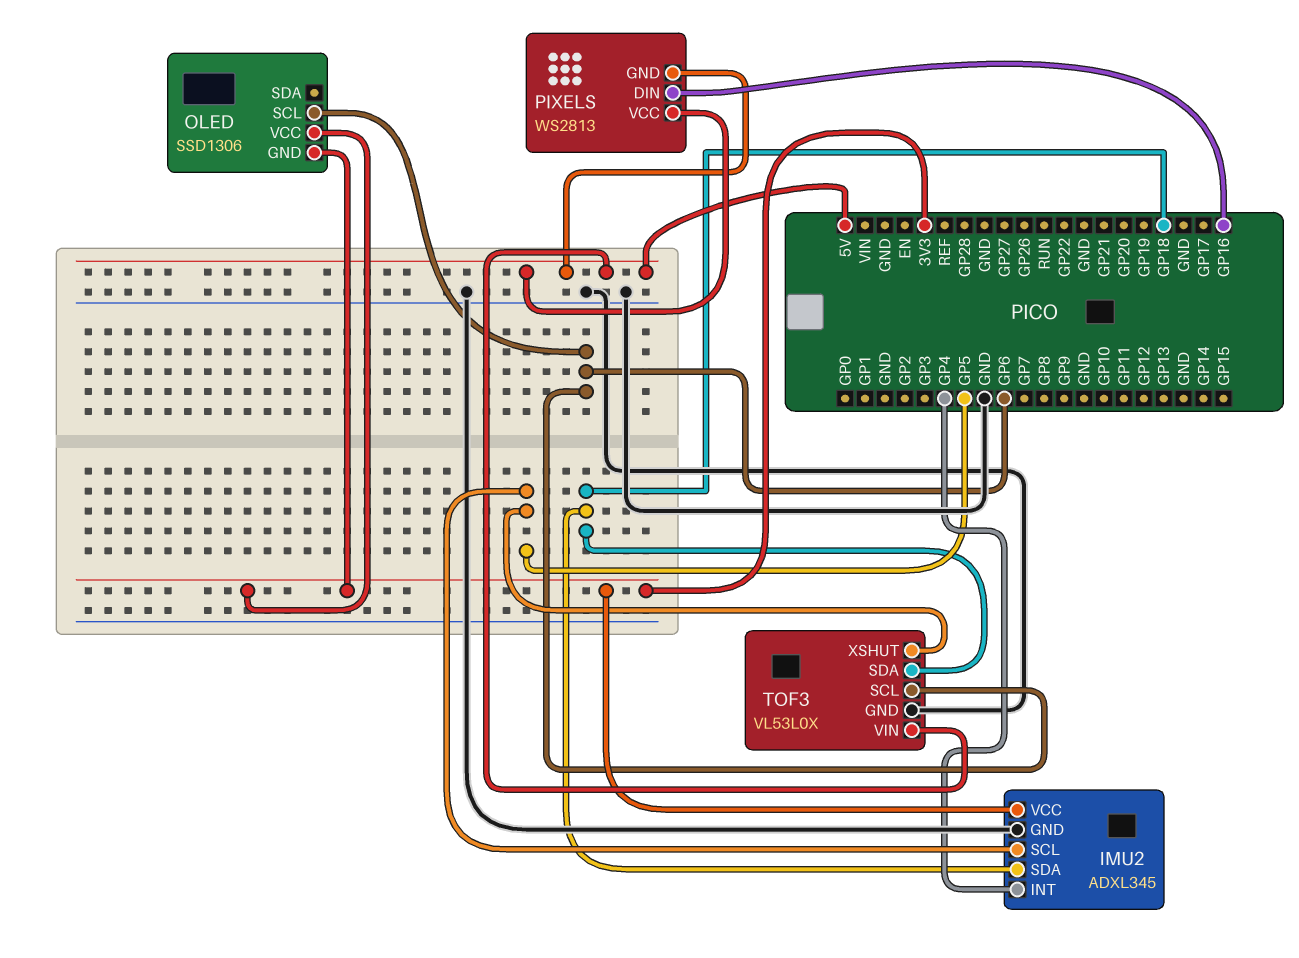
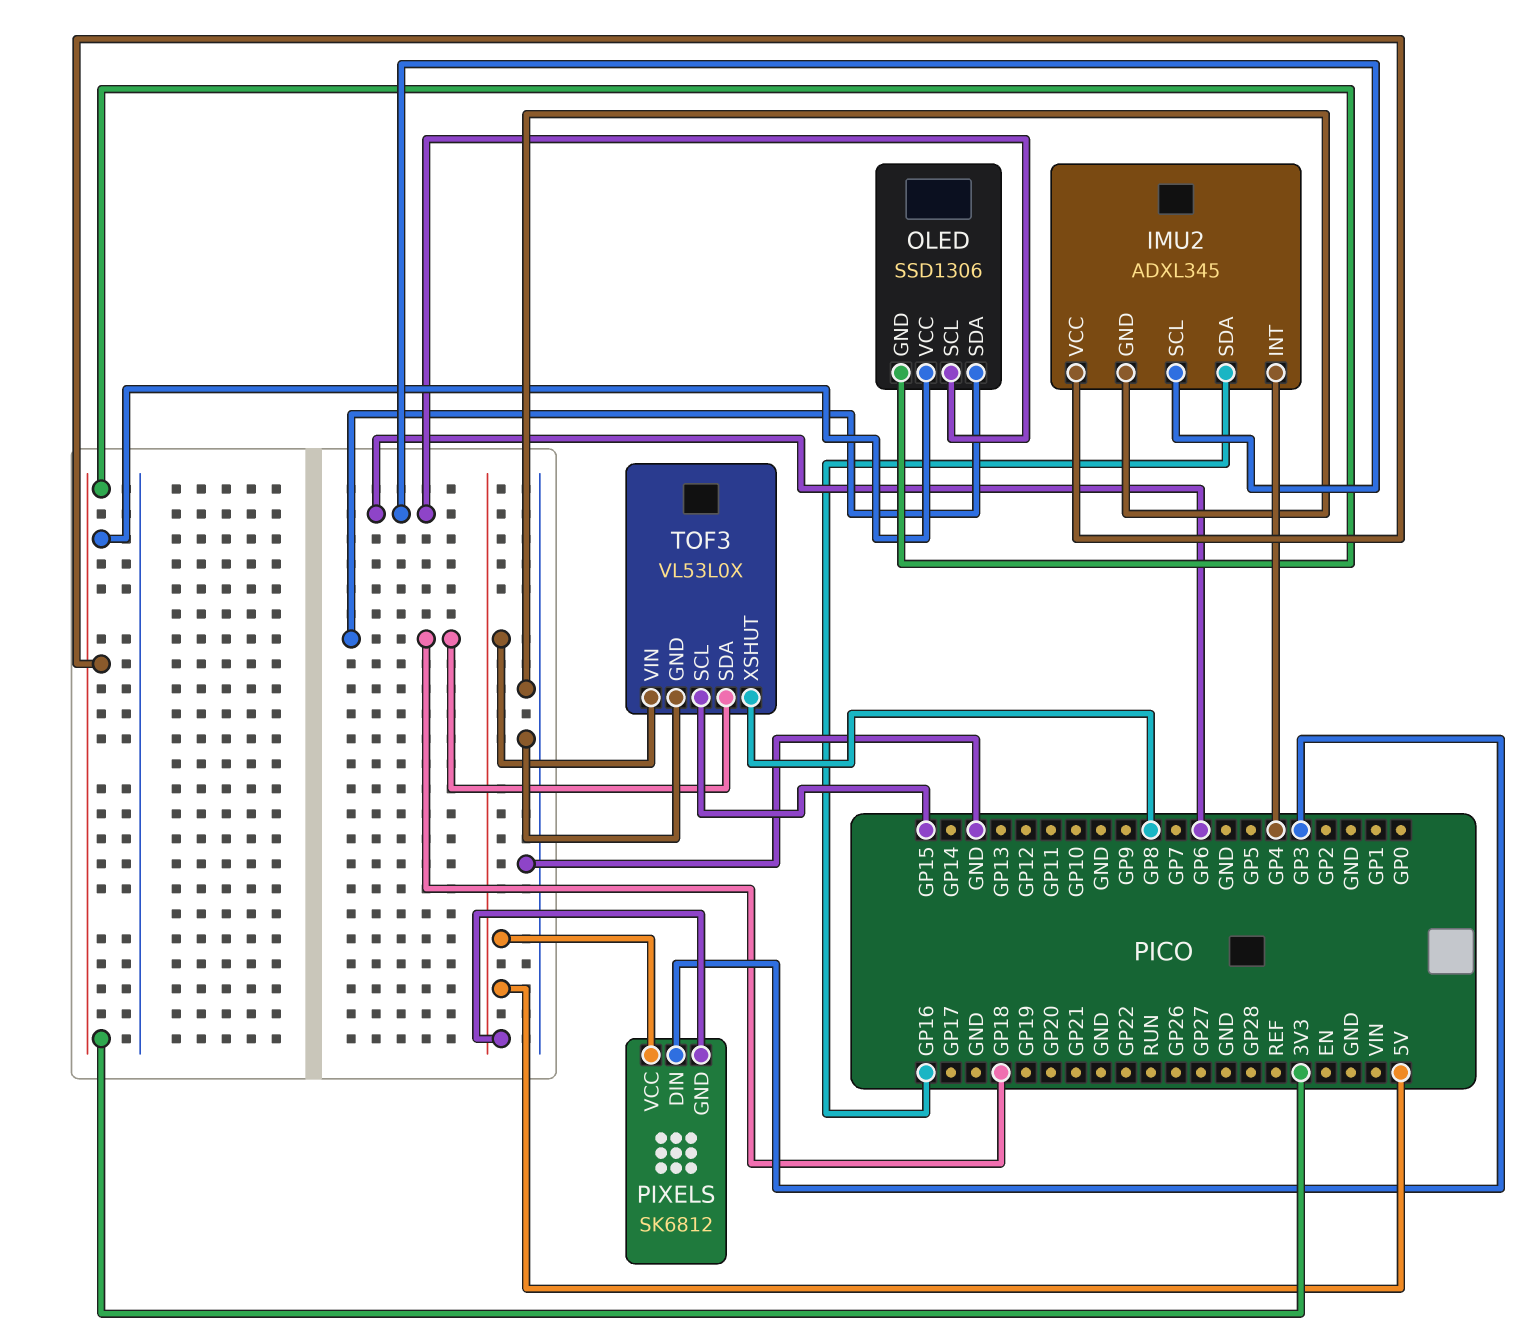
IMU2 pin SCL: GP5 -> GP6
IMU2 pin SDA: GP18 -> GP16
OLED pin SDA: none -> GP18
PIXELS: WS2813 -> SK6812
PIXELS pin DIN: GP16 -> GP3
TOF3 pin SCL: GP6 -> GP15
TOF3 pin XSHUT: GP5 -> GP8

